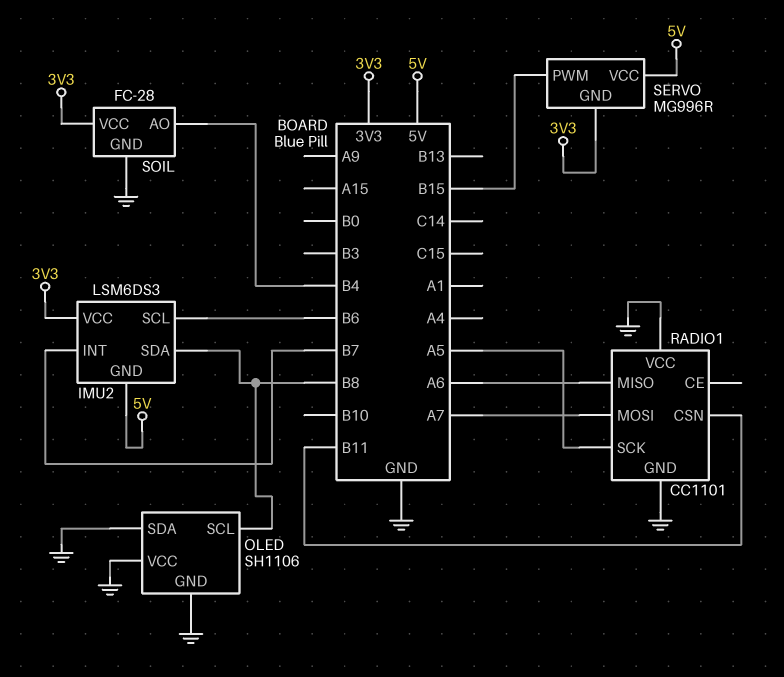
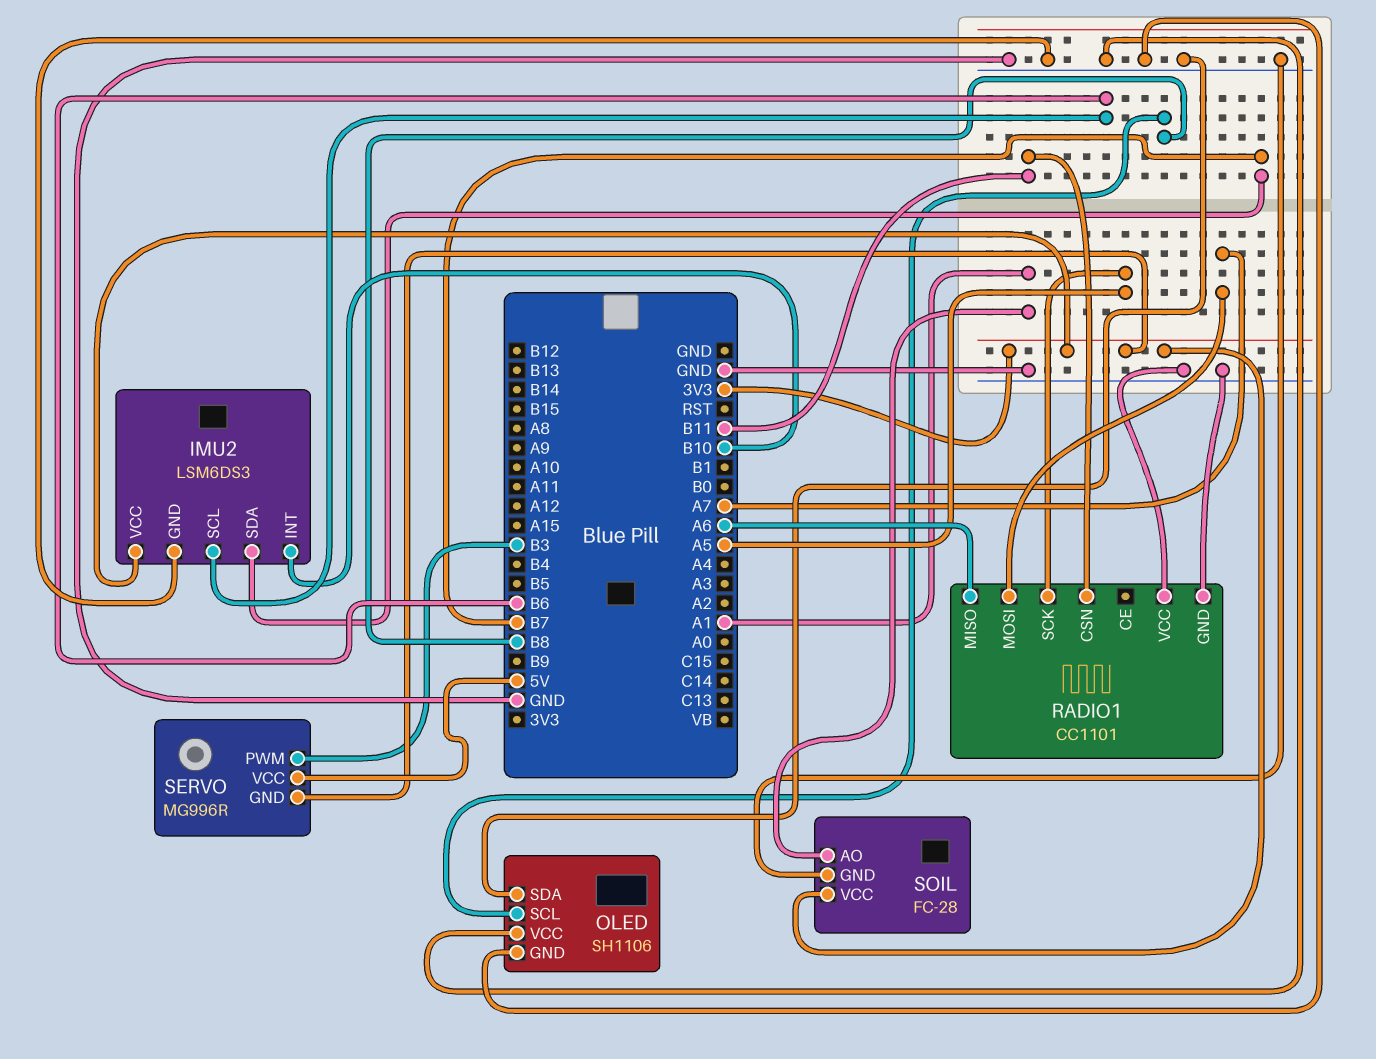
IMU2 pin GND: 5V -> GND
IMU2 pin INT: B7 -> B10
IMU2 pin SDA: B8 -> B7
SERVO pin PWM: B15 -> B3
SOIL pin AO: B4 -> A1

